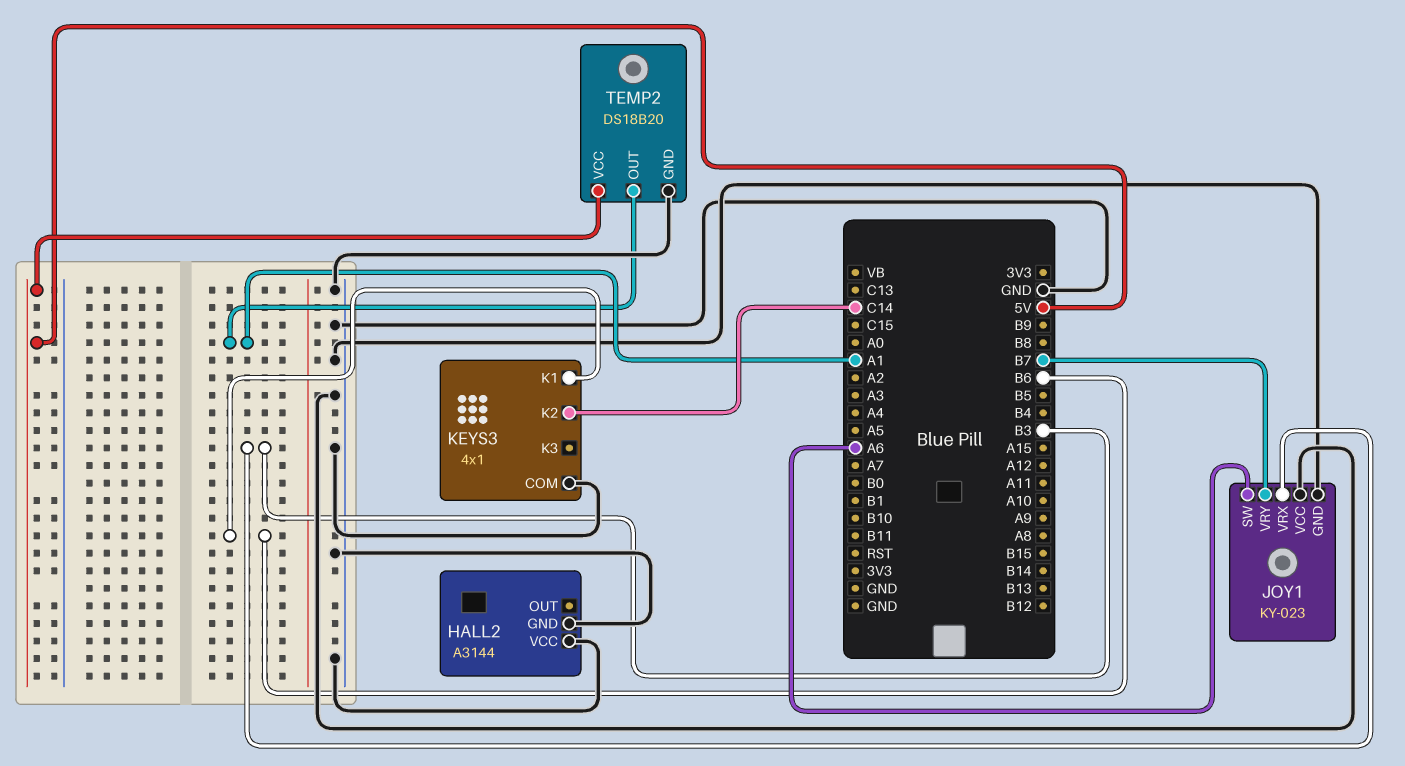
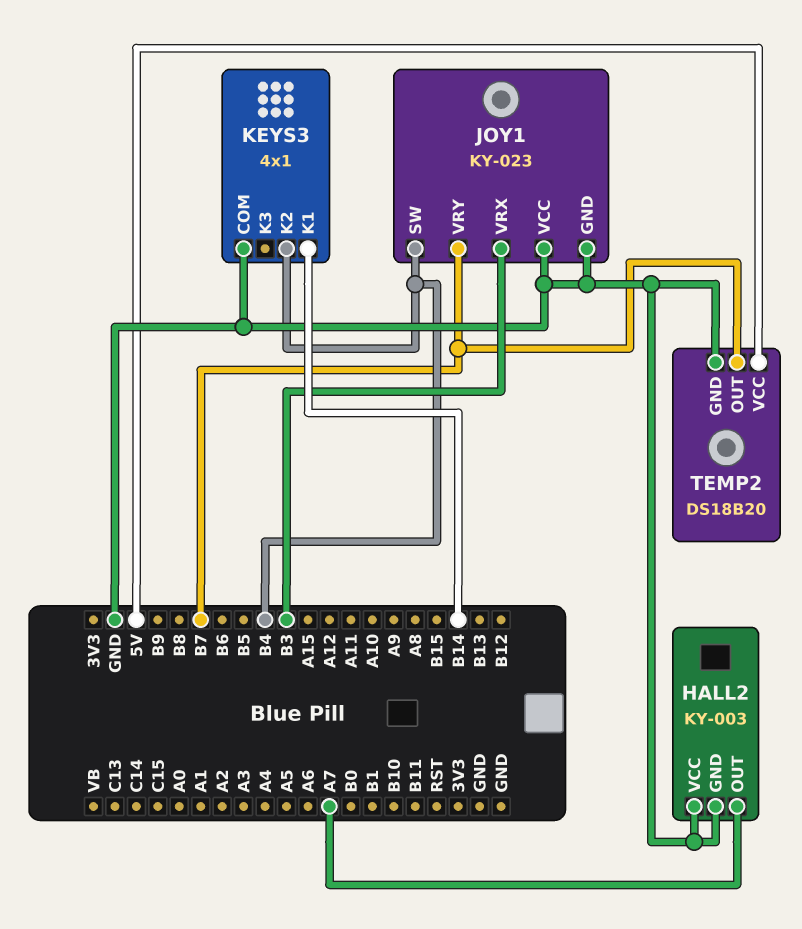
HALL2: A3144 -> KY-003
HALL2 pin OUT: none -> A7
JOY1 pin SW: A6 -> B4
KEYS3 pin K1: B6 -> B14
KEYS3 pin K2: C14 -> B4
TEMP2 pin OUT: A1 -> B7

